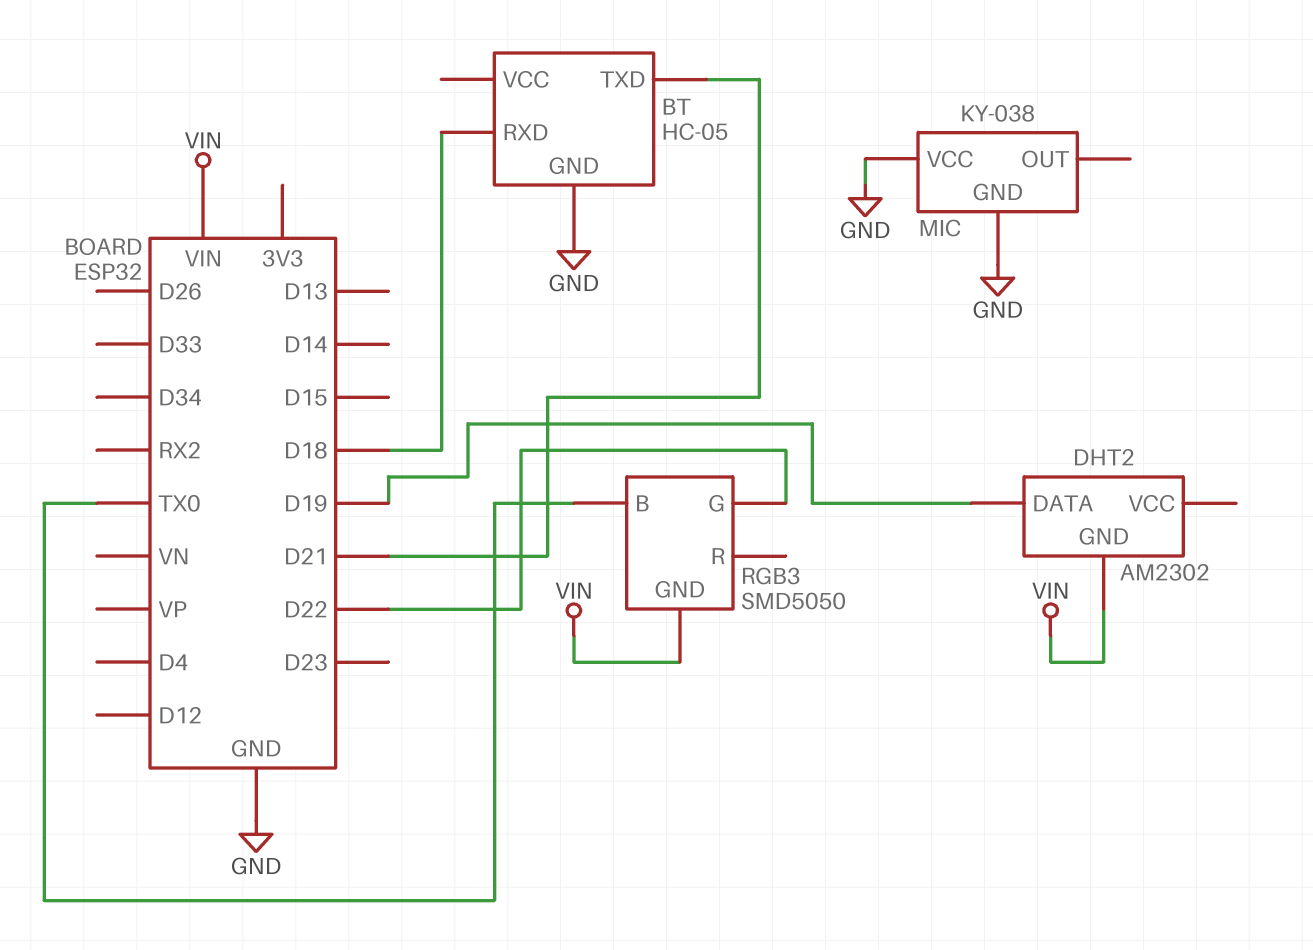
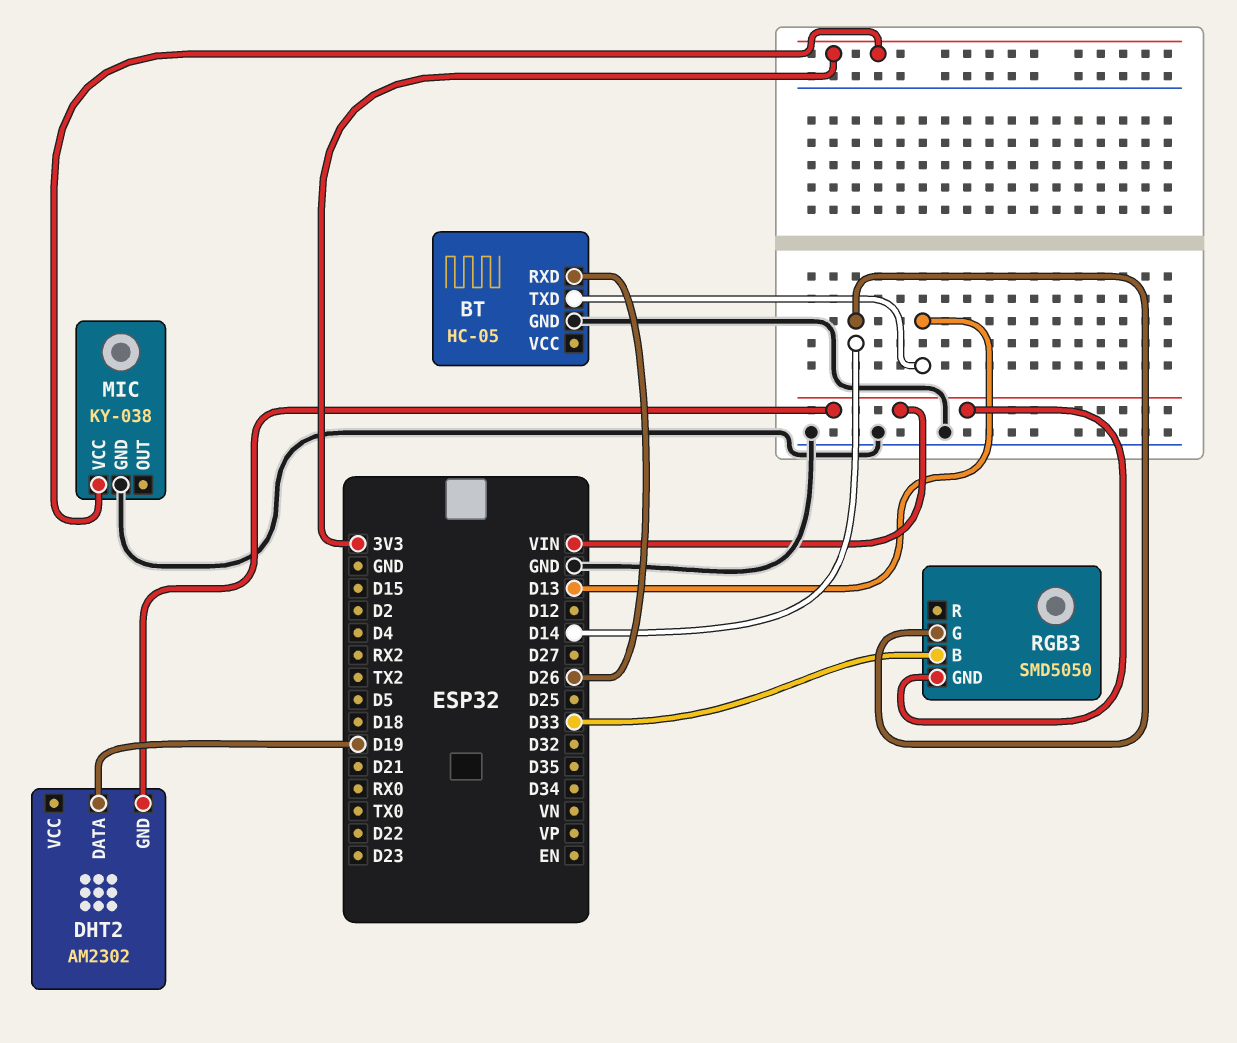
BT pin RXD: D18 -> D26
BT pin TXD: D21 -> D13
MIC pin VCC: GND -> 3V3
RGB3 pin B: TX0 -> D33
RGB3 pin G: D22 -> D14

